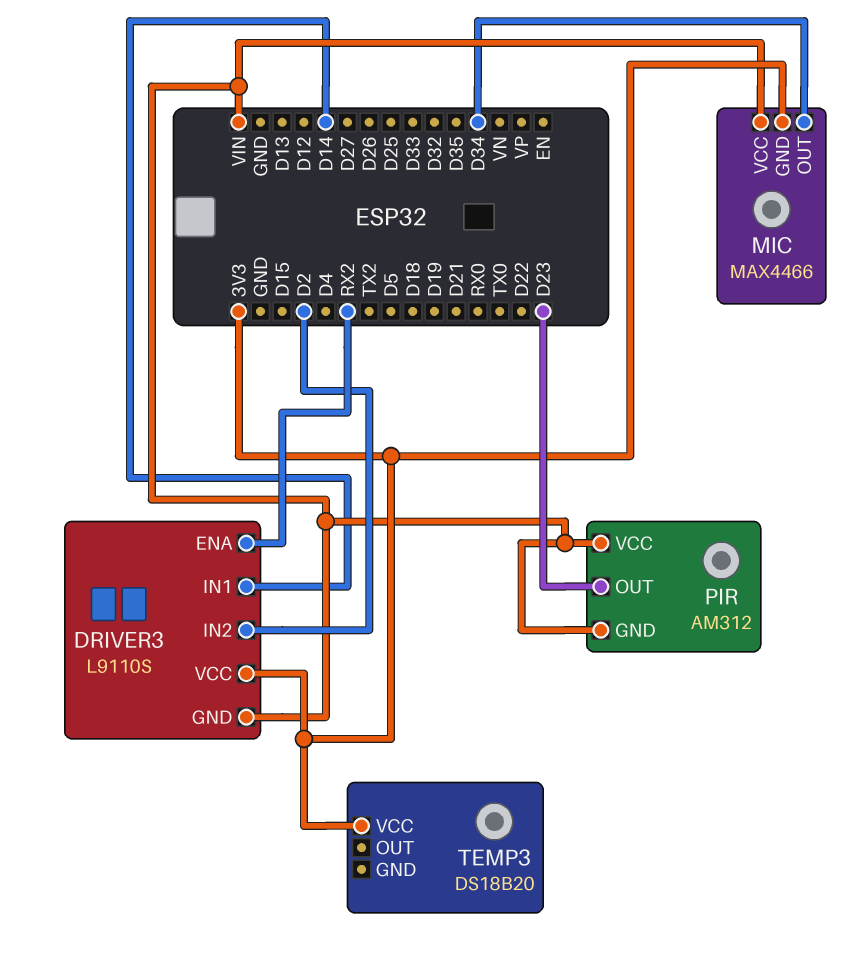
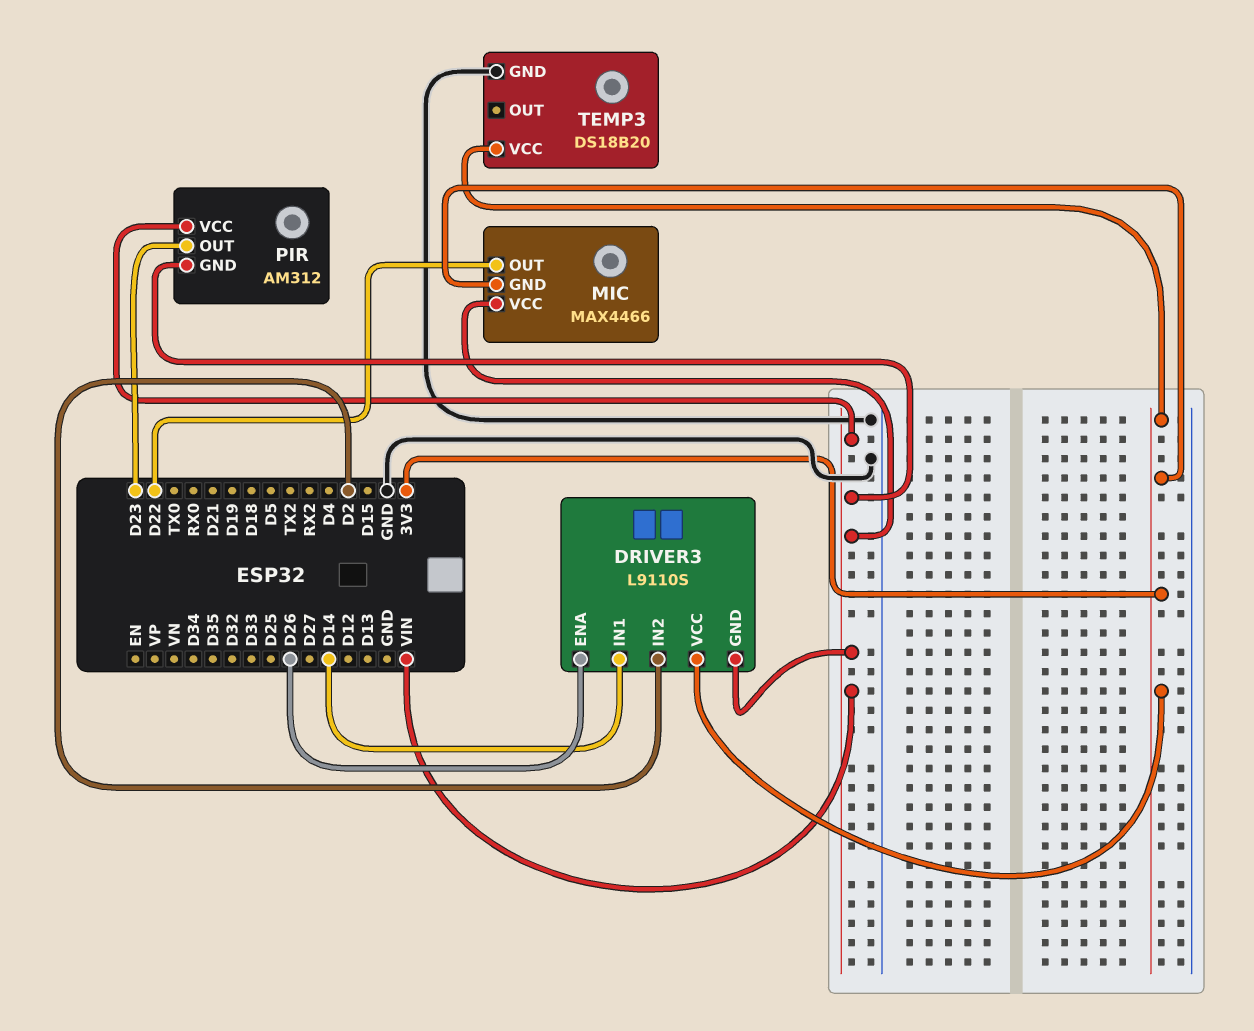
DRIVER3 pin ENA: RX2 -> D26
MIC pin OUT: D34 -> D22
TEMP3 pin GND: none -> GND

